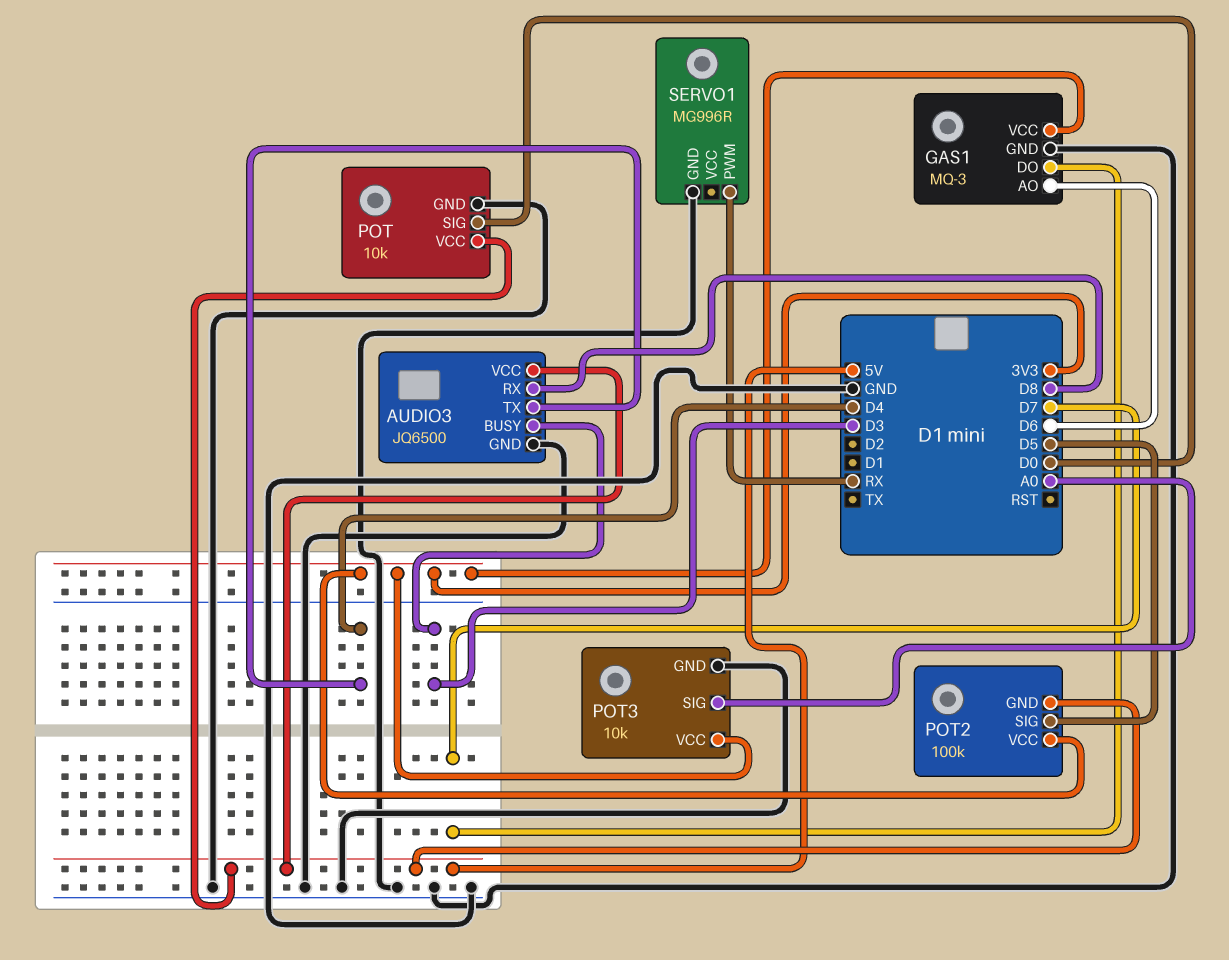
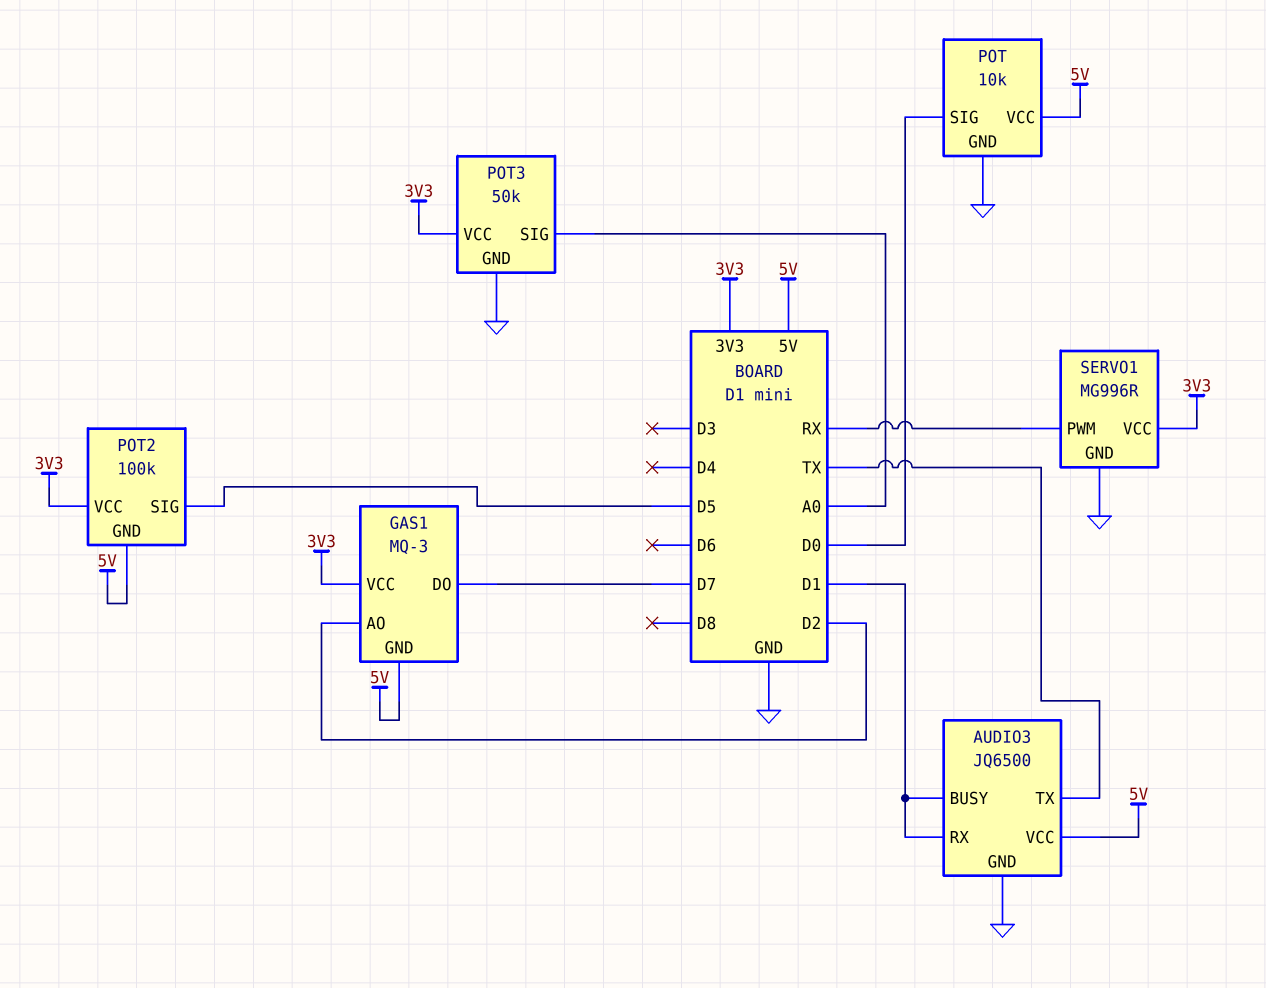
AUDIO3 pin BUSY: D3 -> D1
AUDIO3 pin RX: D8 -> D1
AUDIO3 pin TX: D4 -> TX
GAS1 pin AO: D6 -> D2
GAS1 pin GND: GND -> 5V
POT3: 10k -> 50k
SERVO1 pin VCC: none -> 3V3

